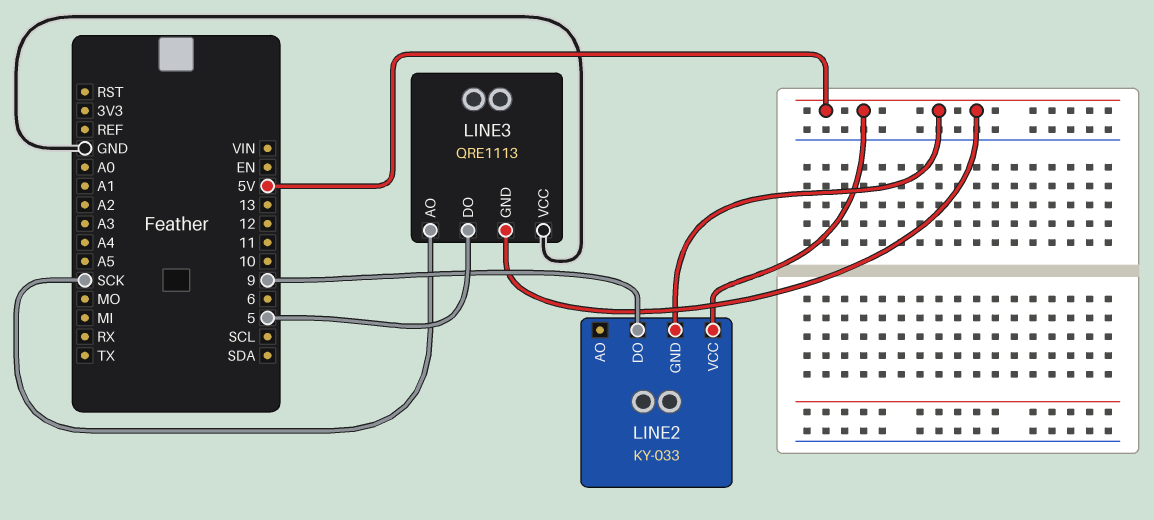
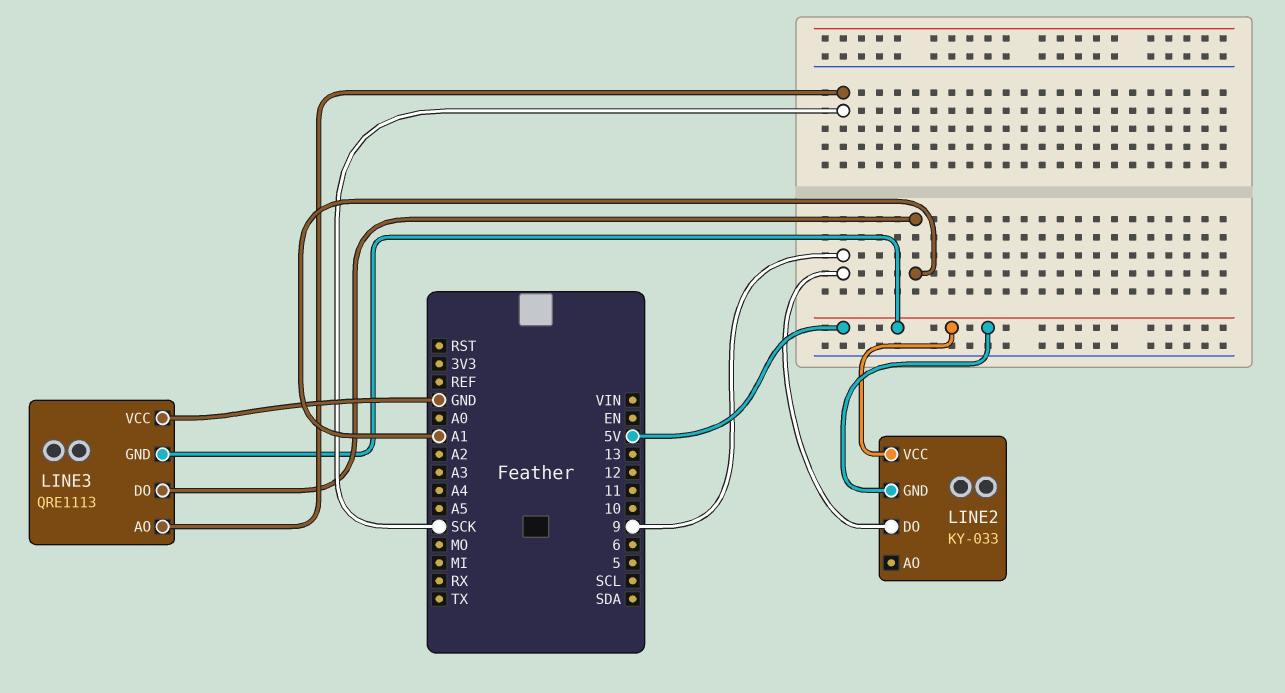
LINE3 pin DO: 5 -> A1

